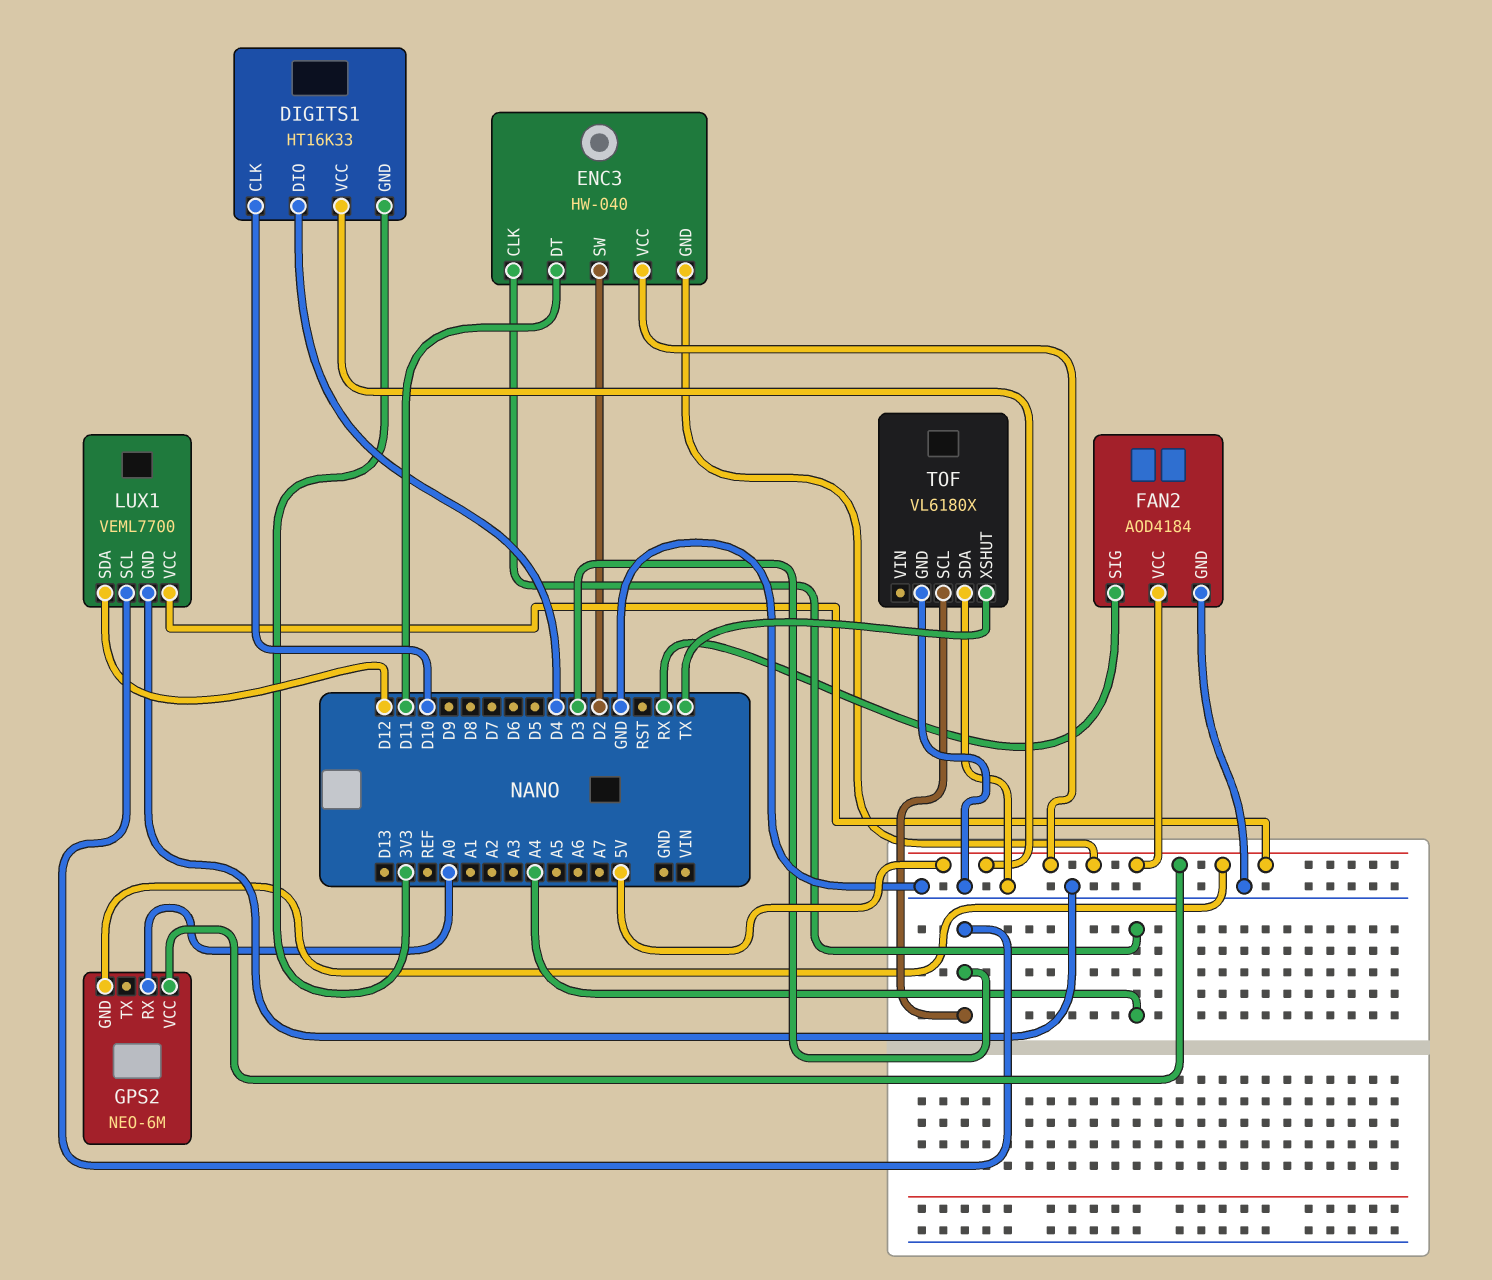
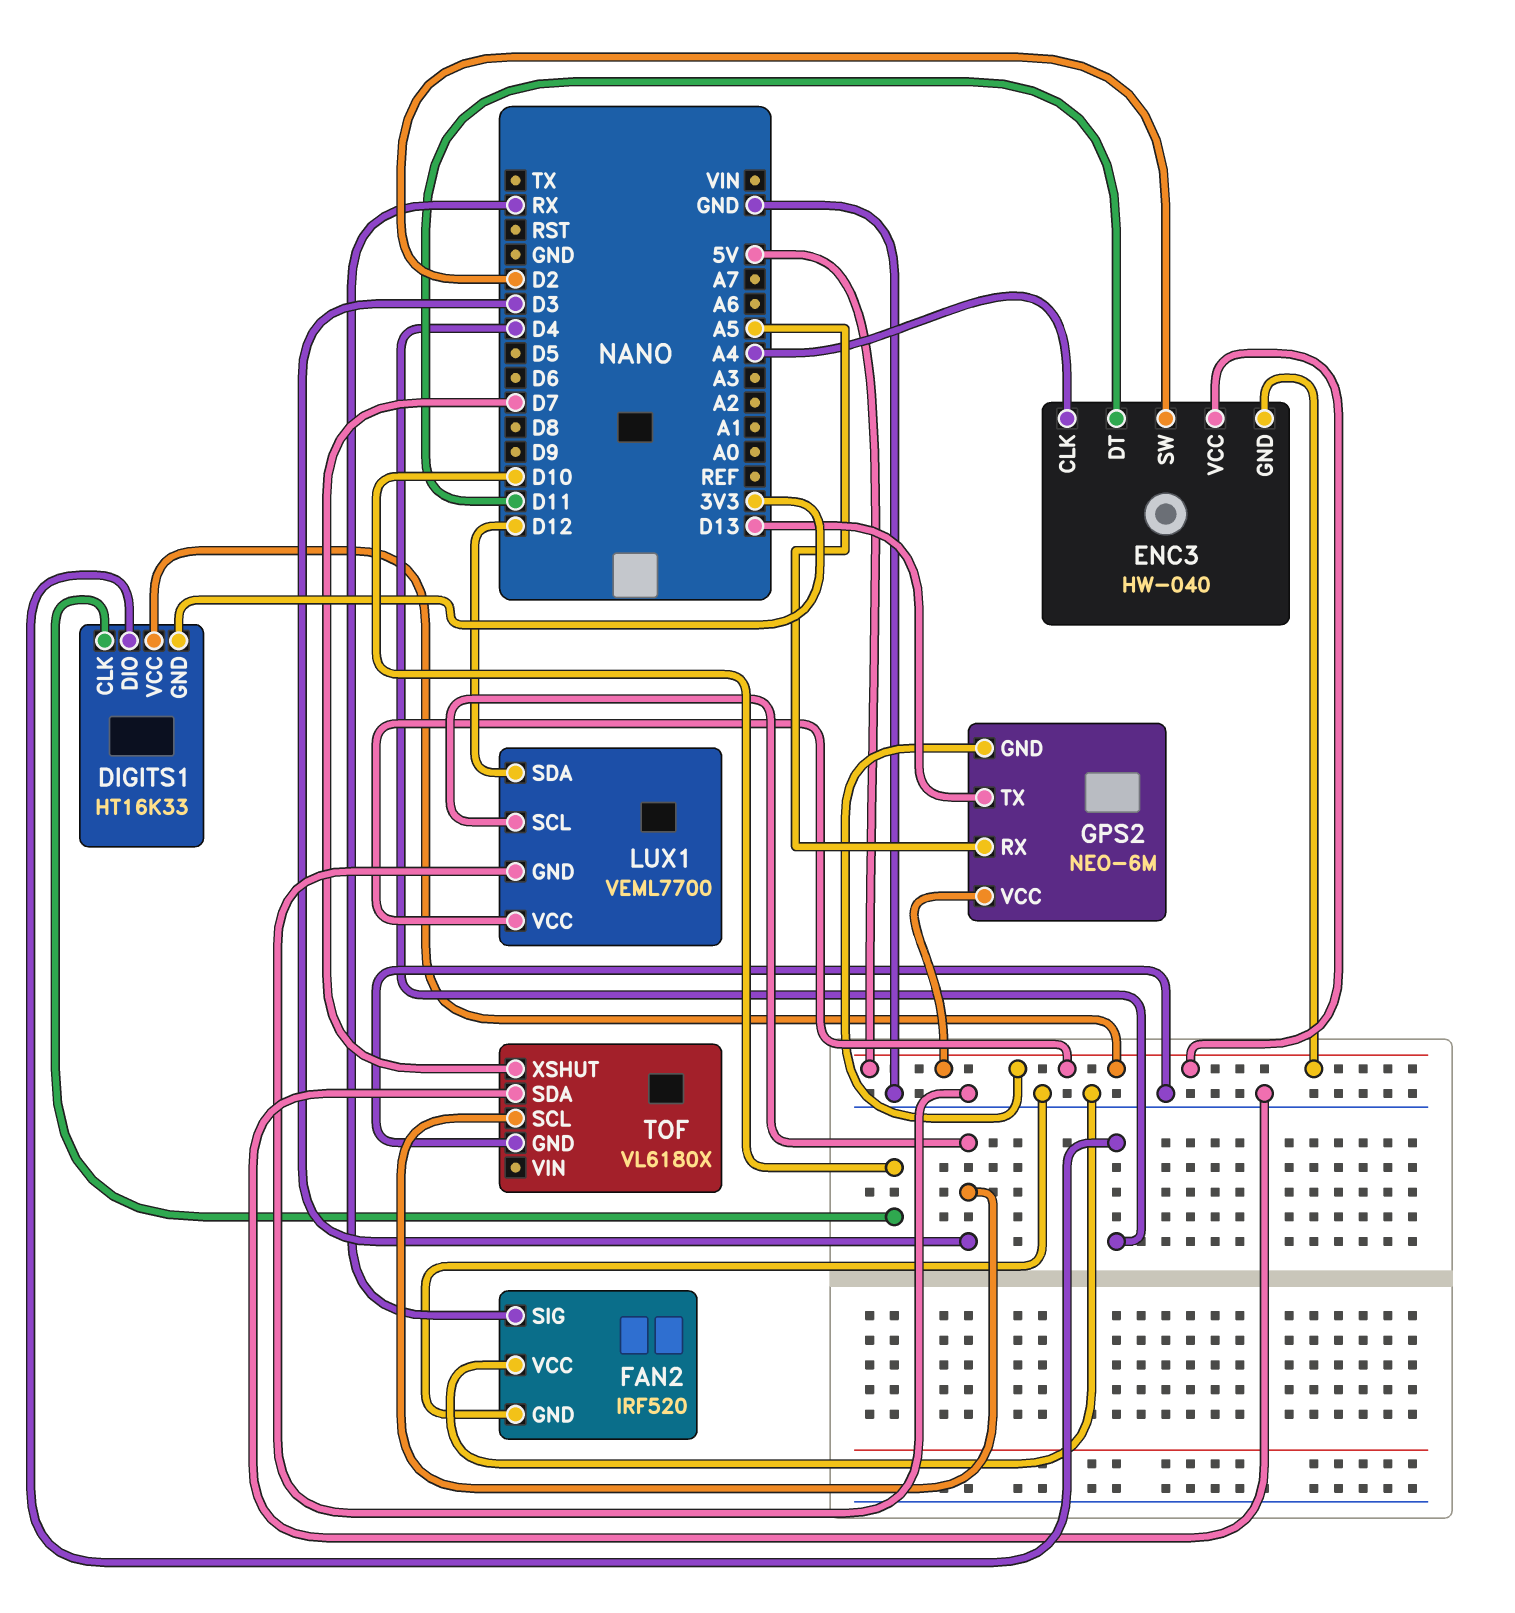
FAN2: AOD4184 -> IRF520
FAN2 pin VCC: 5V -> GND
GPS2 pin RX: A0 -> A5
GPS2 pin TX: none -> D13
TOF pin XSHUT: TX -> D7

